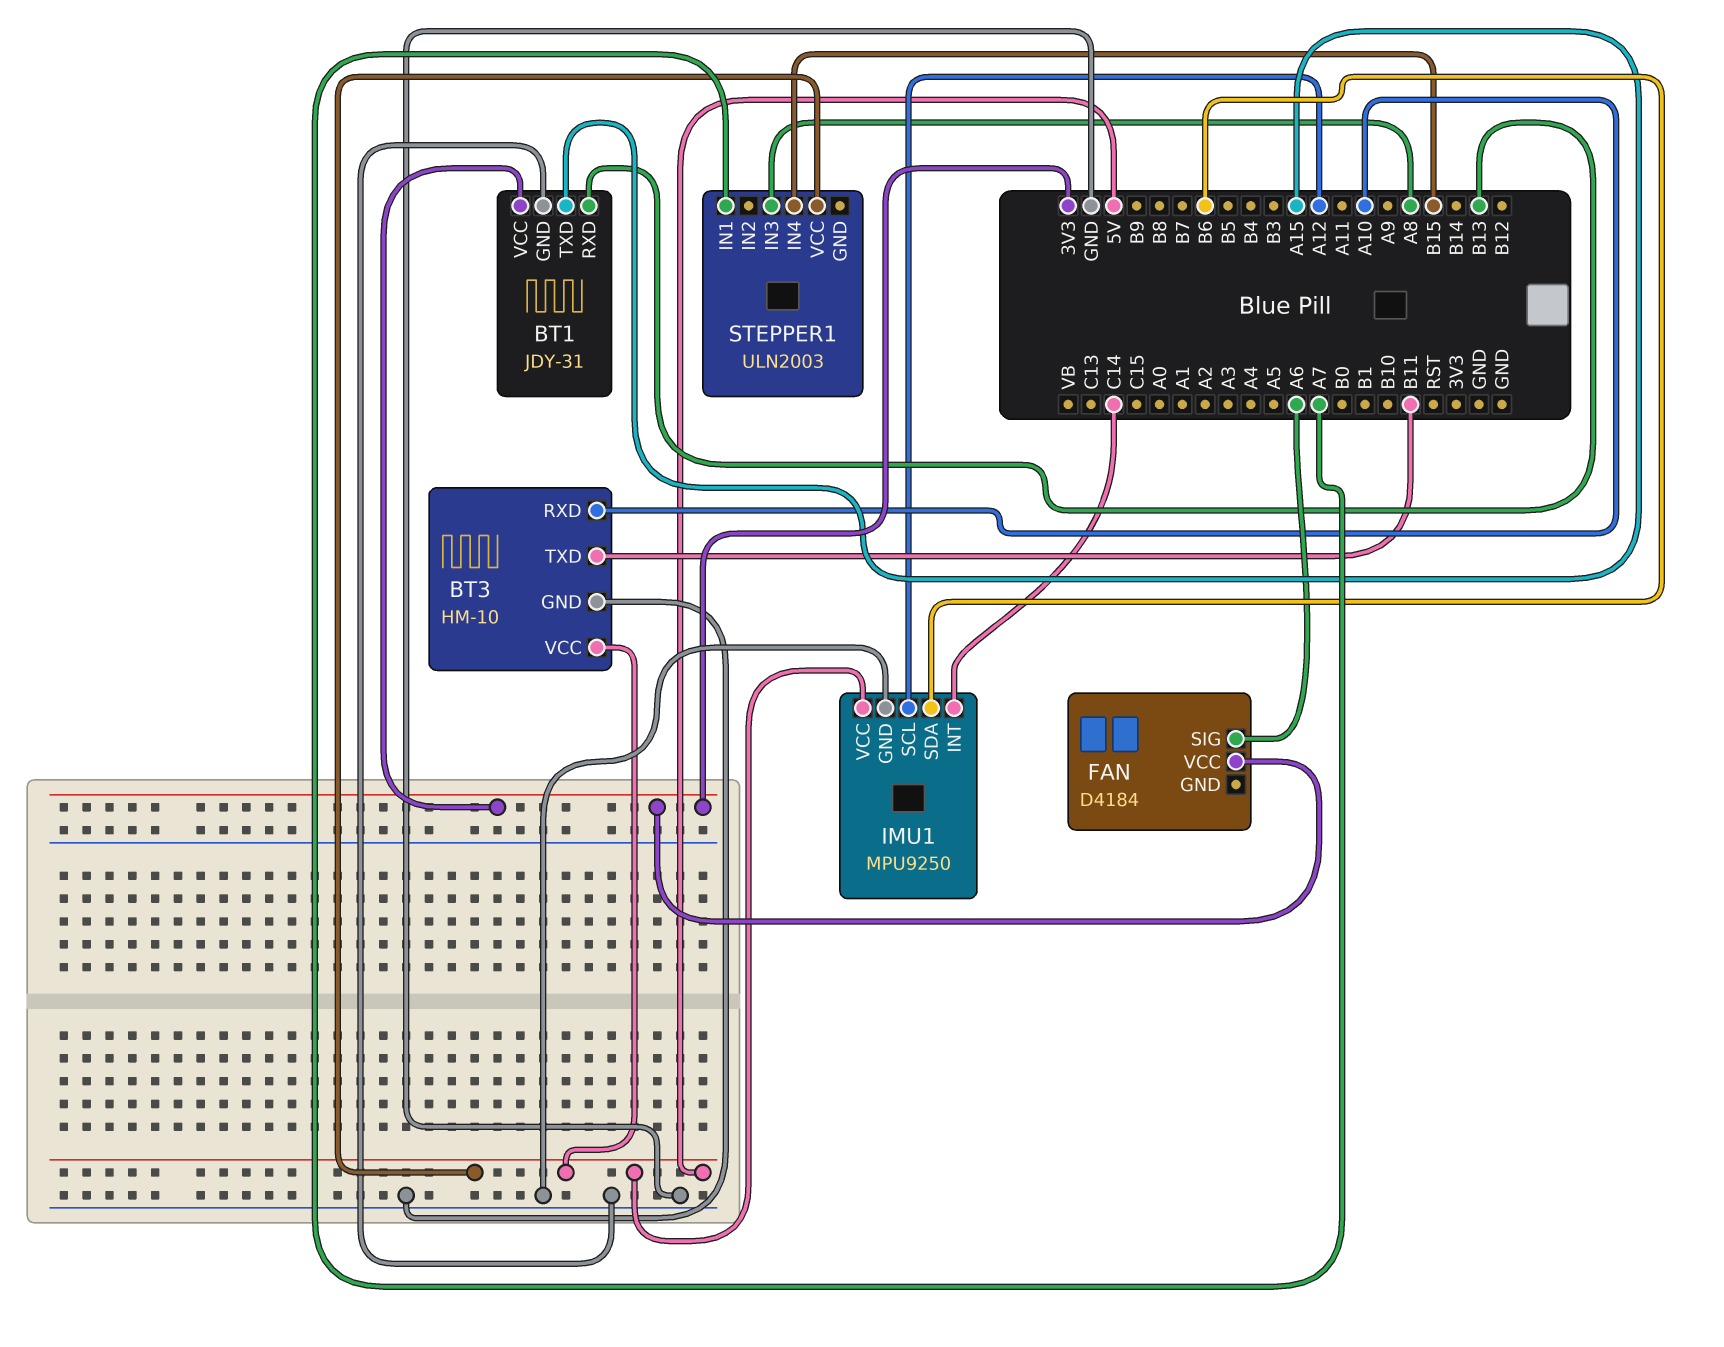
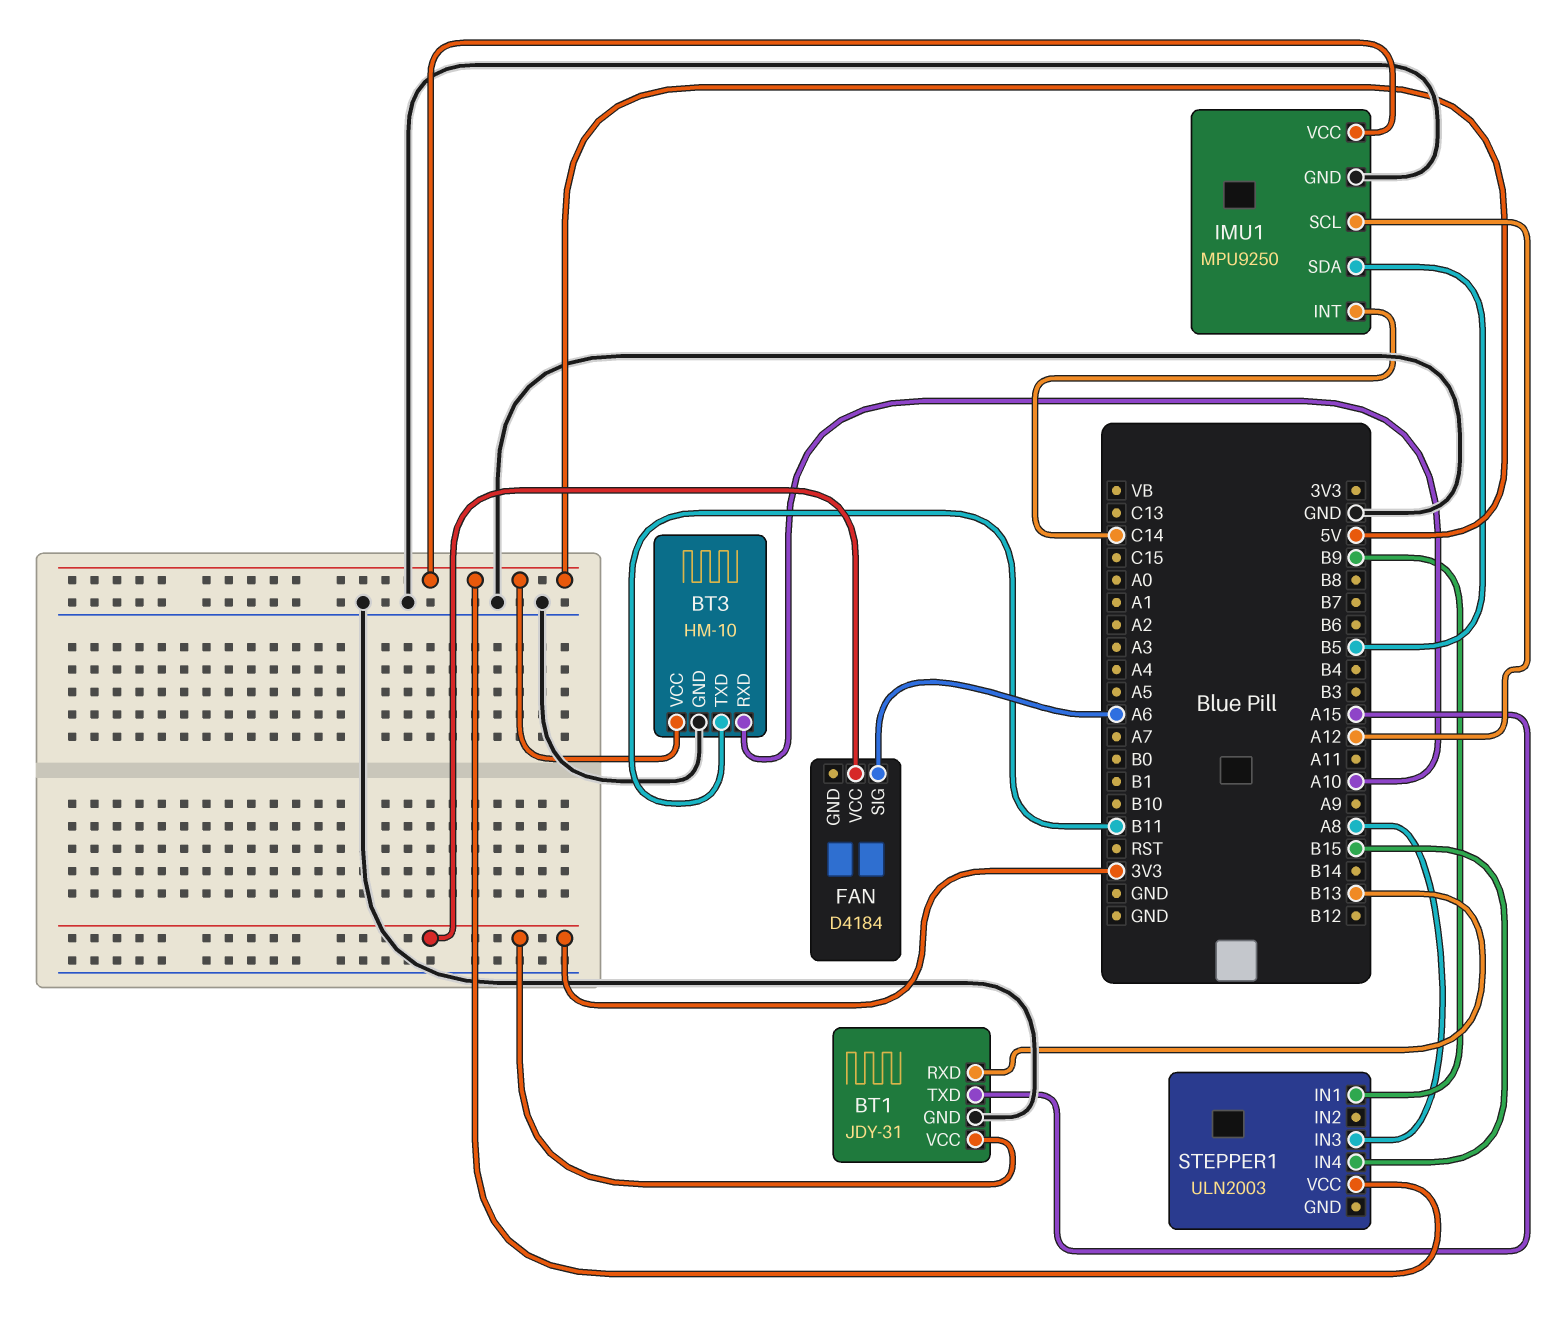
IMU1 pin SDA: B6 -> B5
STEPPER1 pin IN1: A7 -> B9

